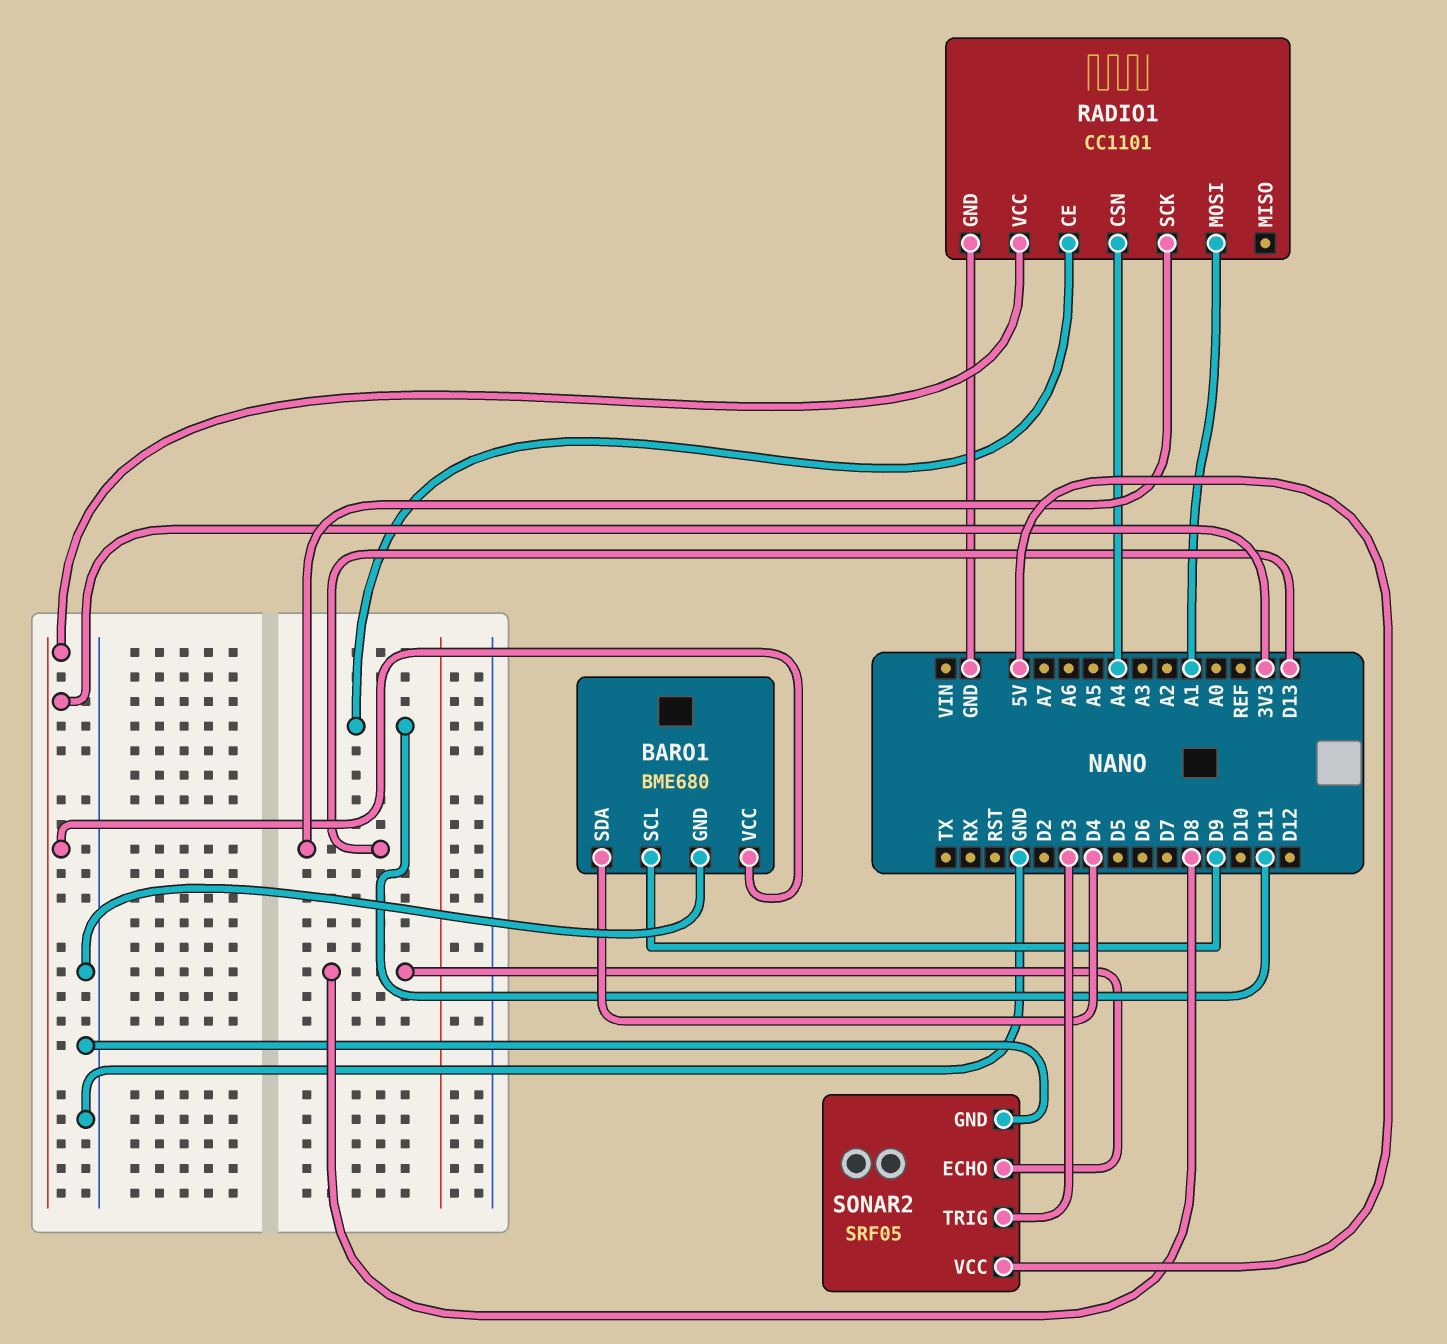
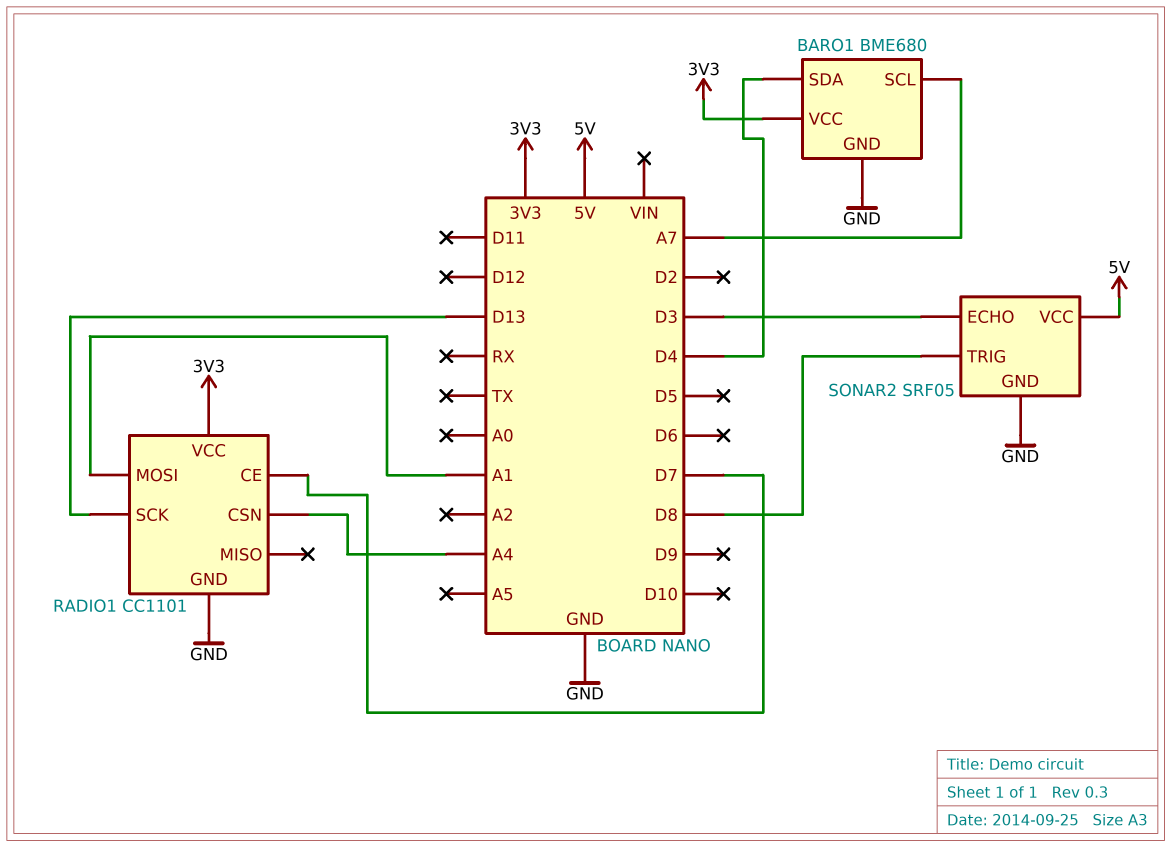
BARO1 pin SCL: D9 -> A7
RADIO1 pin CE: D11 -> D7
SONAR2 pin ECHO: D8 -> D3
SONAR2 pin TRIG: D3 -> D8

